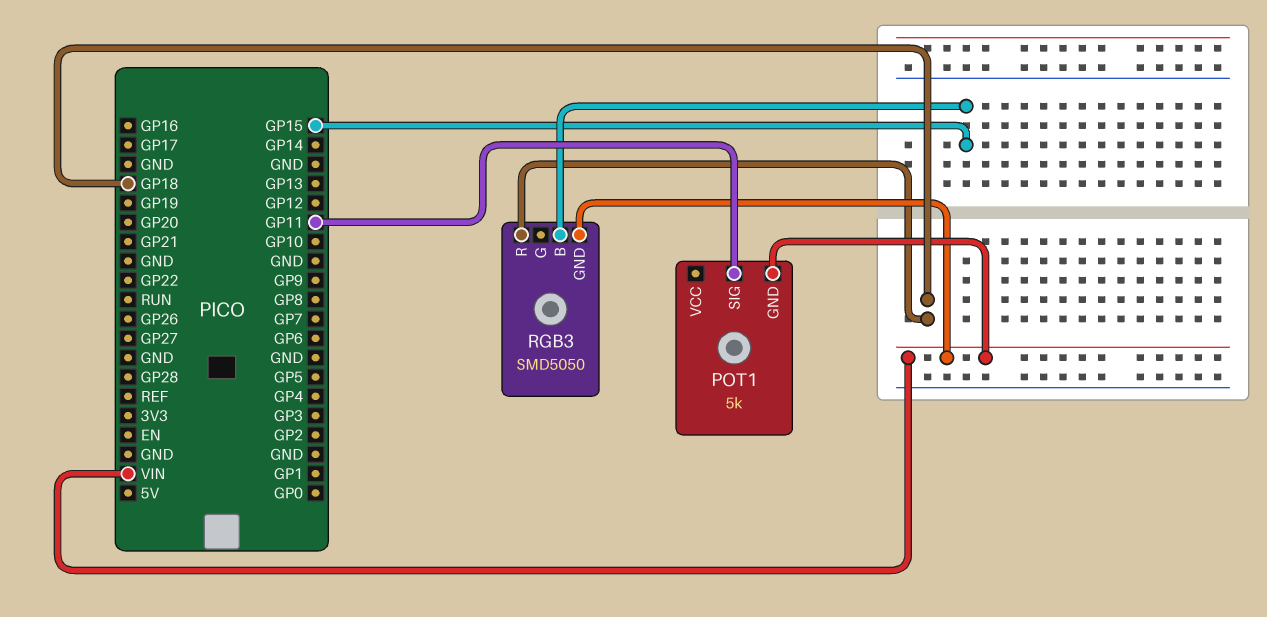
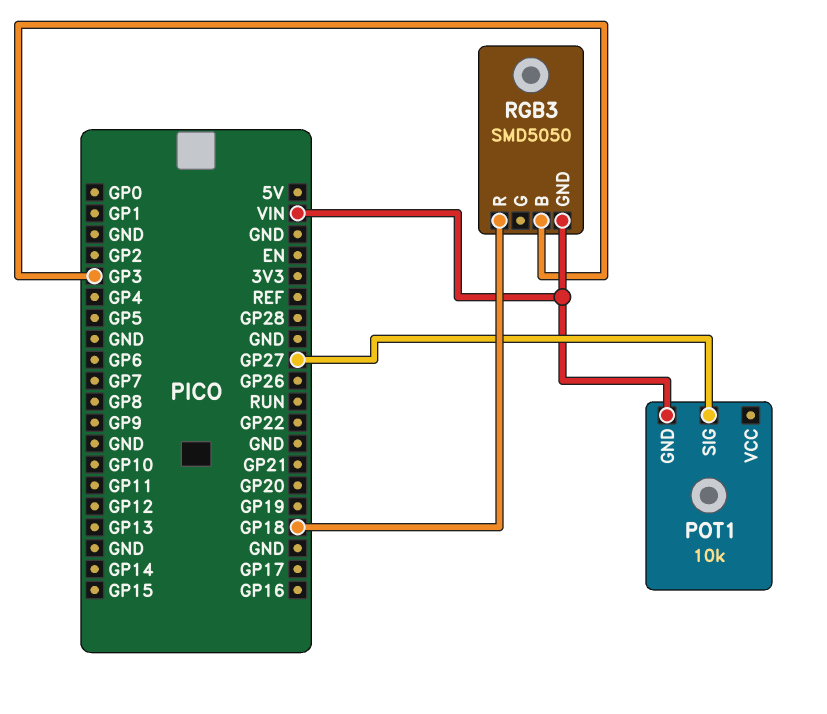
POT1: 5k -> 10k
POT1 pin SIG: GP11 -> GP27
RGB3 pin B: GP15 -> GP3

